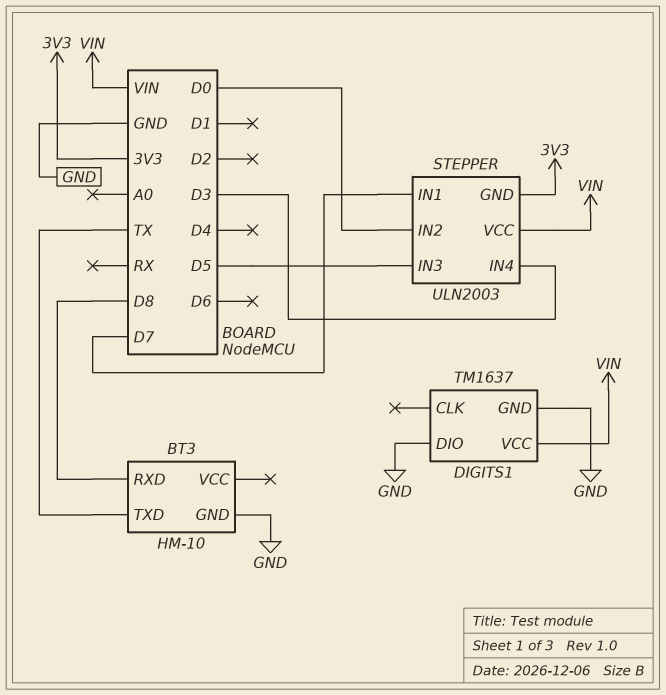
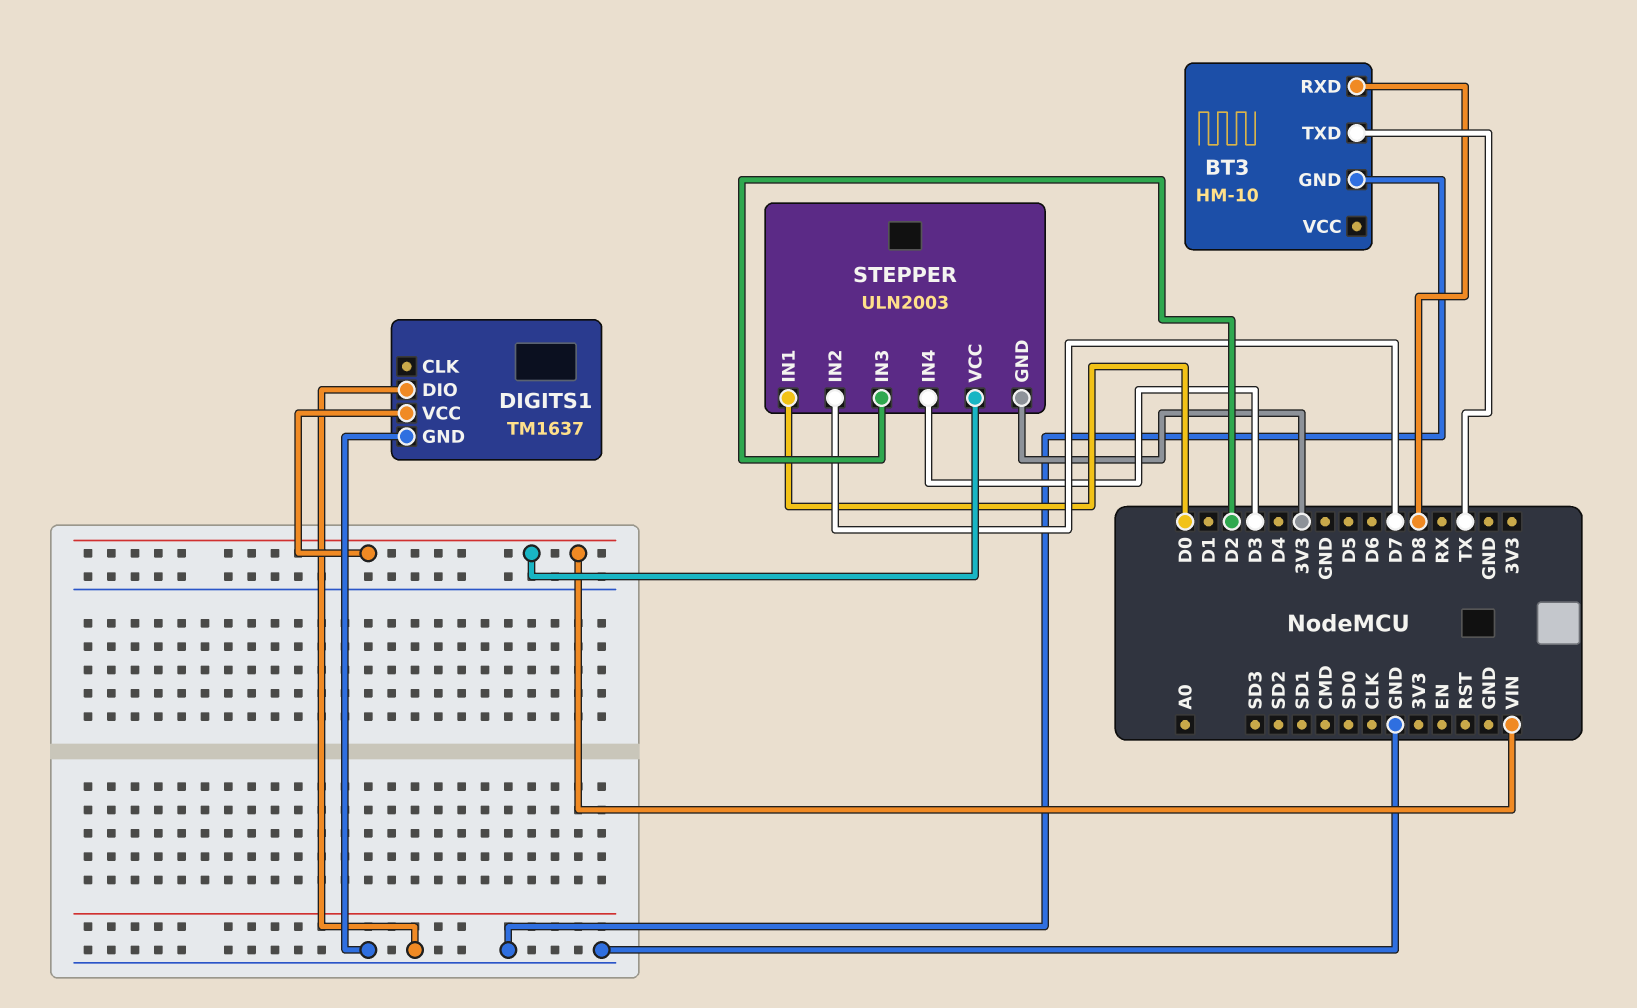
STEPPER pin IN1: D7 -> D0
STEPPER pin IN2: D0 -> D7
STEPPER pin IN3: D5 -> D2

